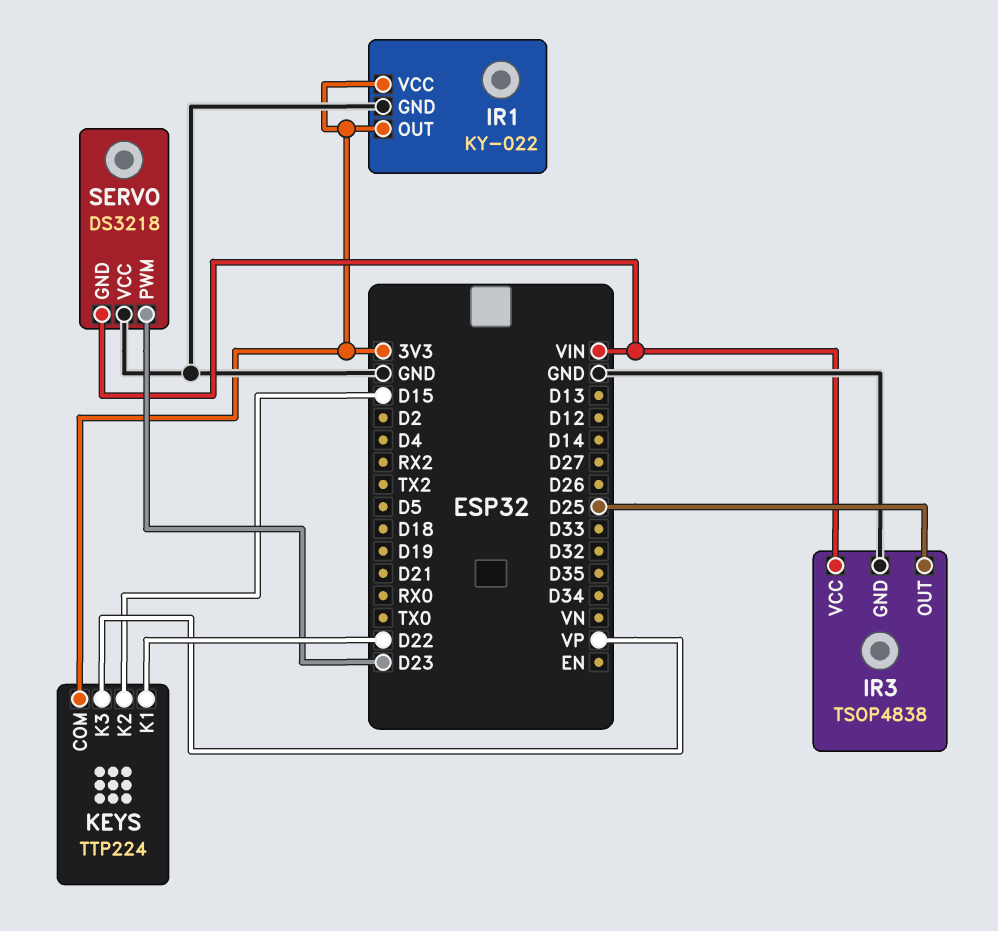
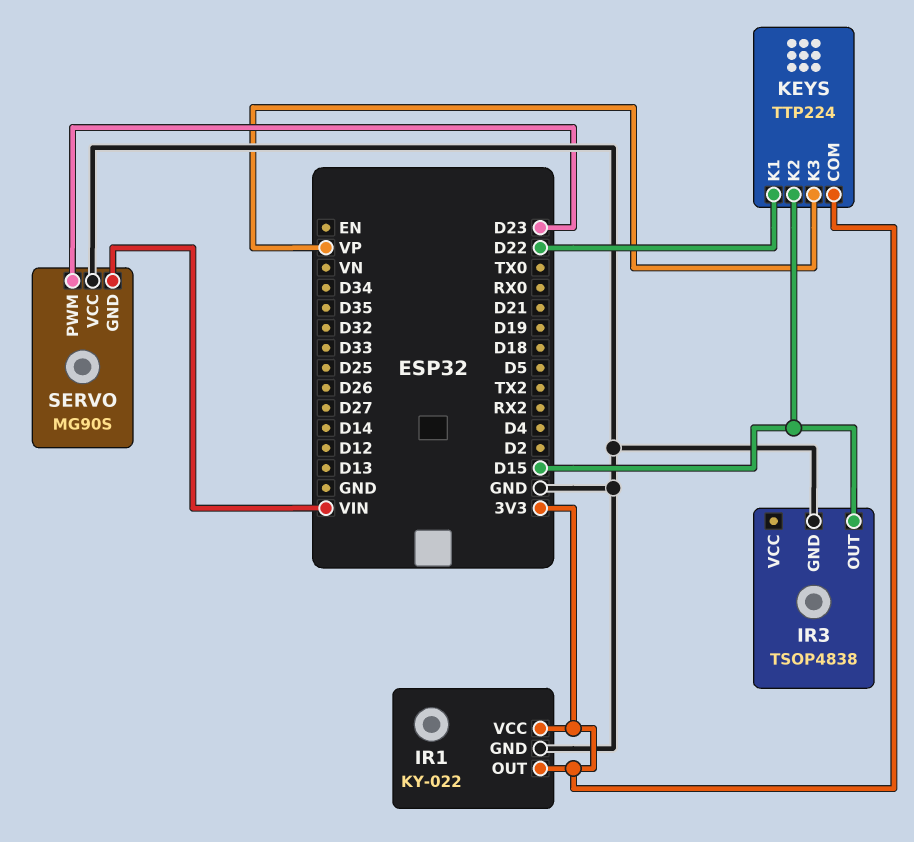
IR3 pin OUT: D25 -> D15
IR3 pin VCC: VIN -> none
SERVO: DS3218 -> MG90S

